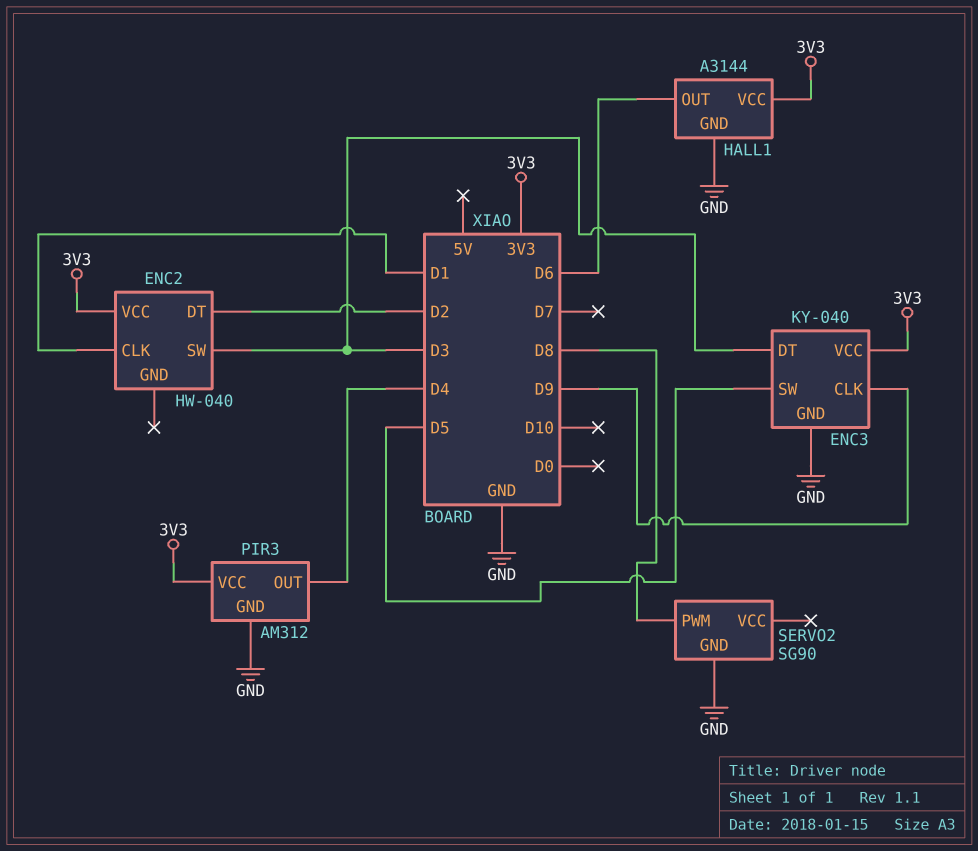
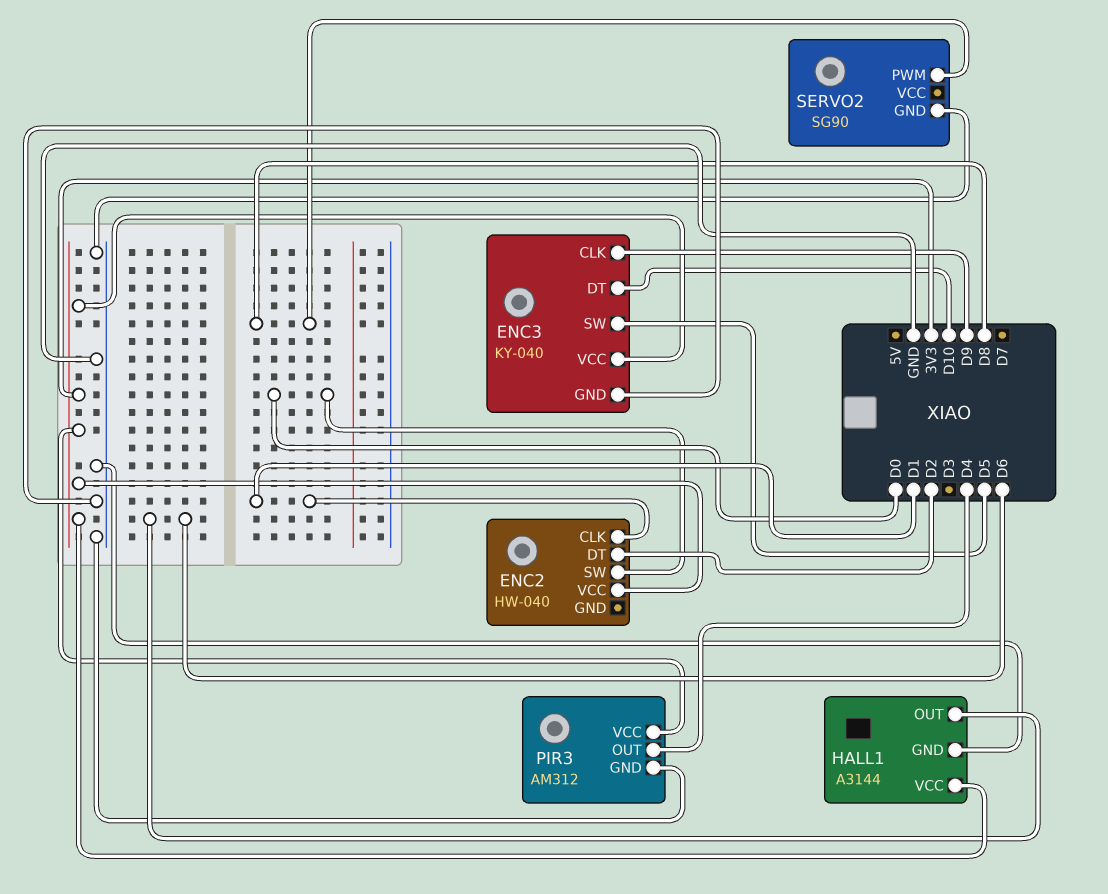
ENC2 pin SW: D3 -> D0
ENC3 pin DT: D3 -> D10

